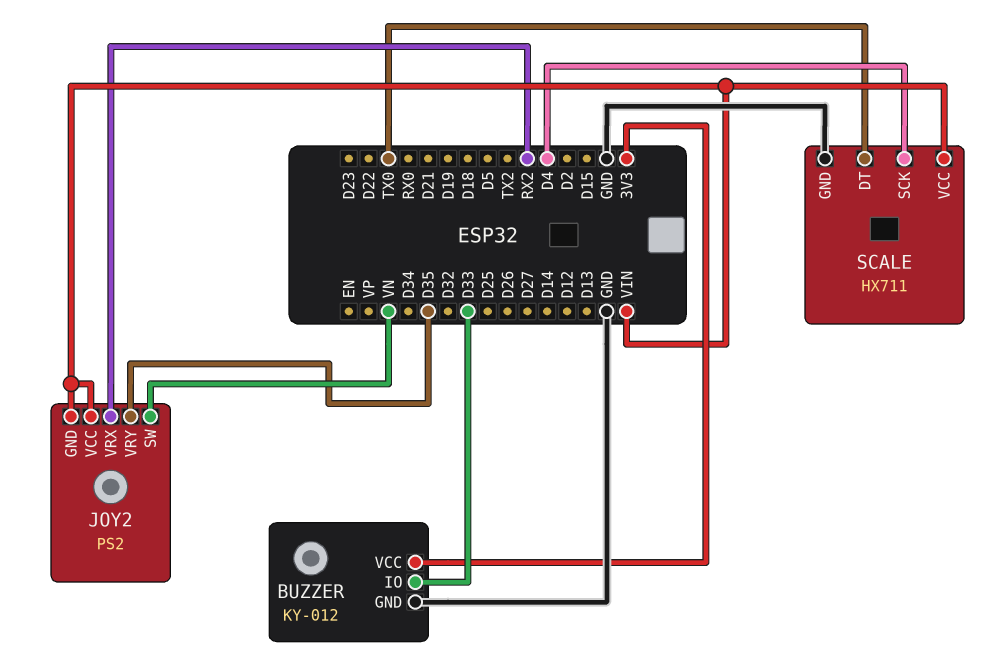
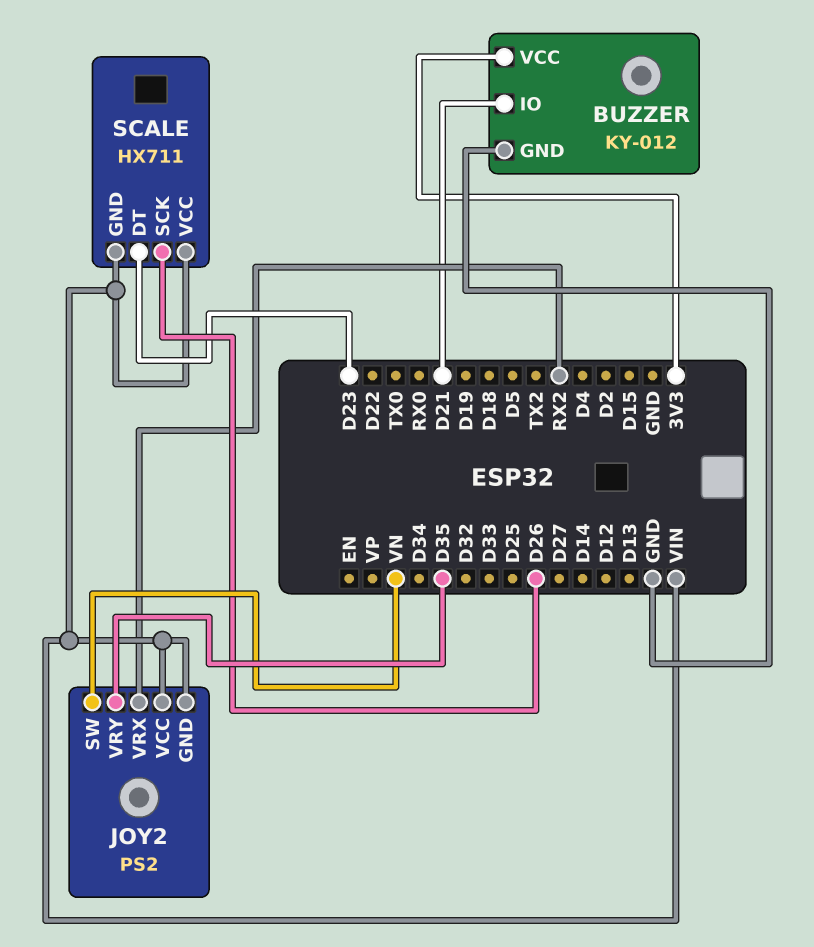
BUZZER pin IO: D33 -> D21
SCALE pin DT: TX0 -> D23
SCALE pin GND: GND -> VIN
SCALE pin SCK: D4 -> D26

